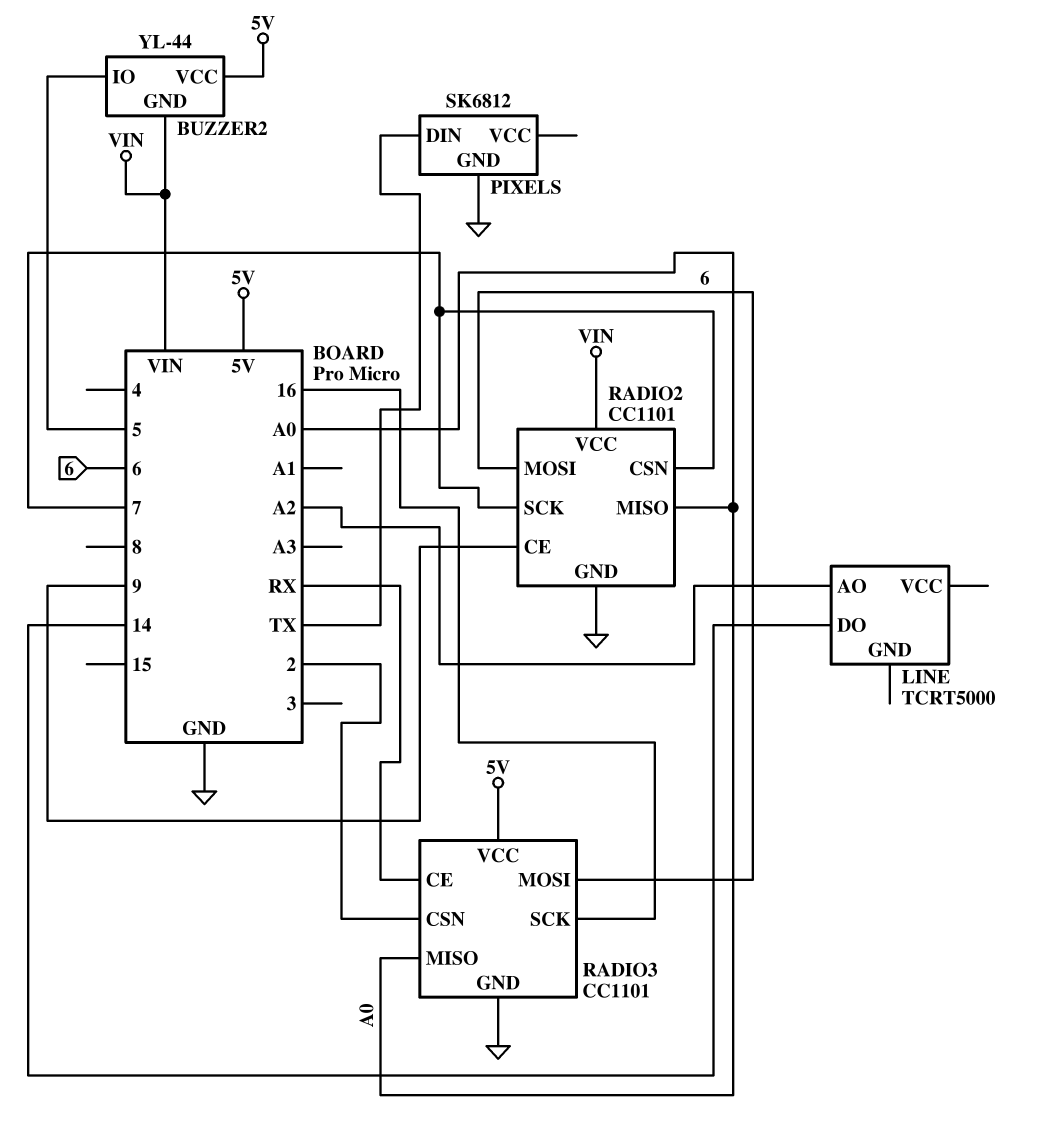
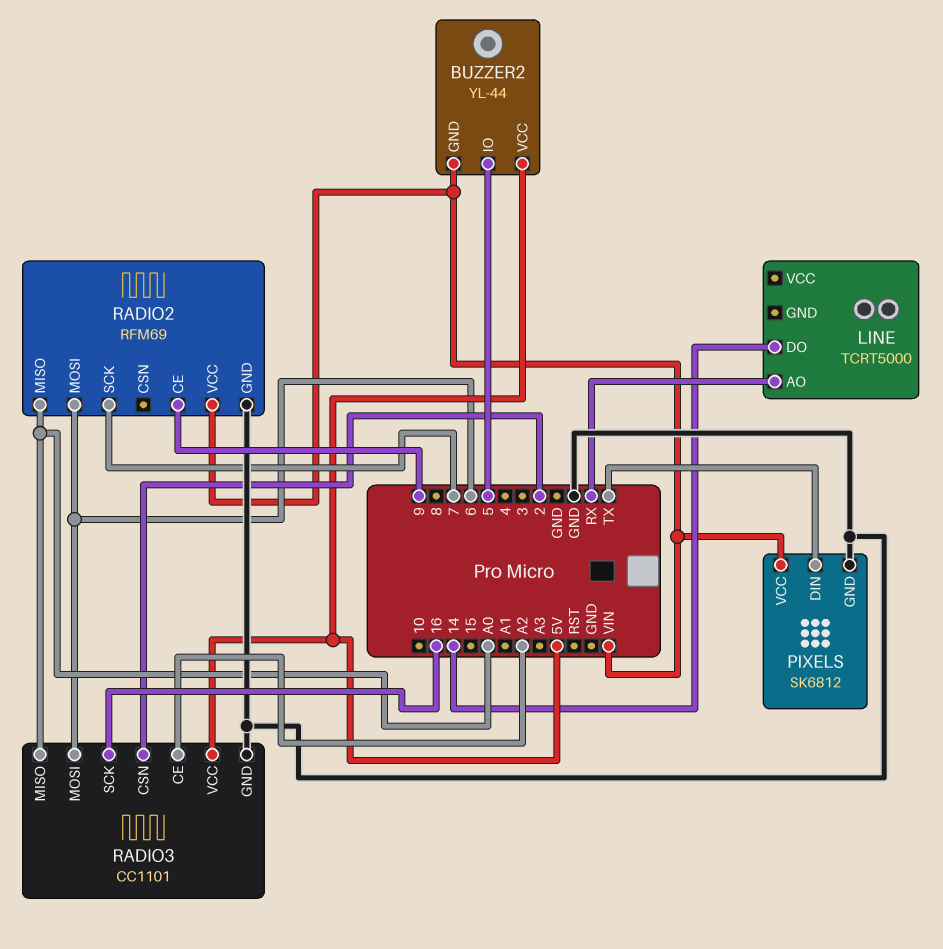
LINE pin AO: A2 -> RX
PIXELS pin VCC: none -> VIN
RADIO2: CC1101 -> RFM69
RADIO2 pin CSN: 7 -> none
RADIO3 pin CE: RX -> A2

